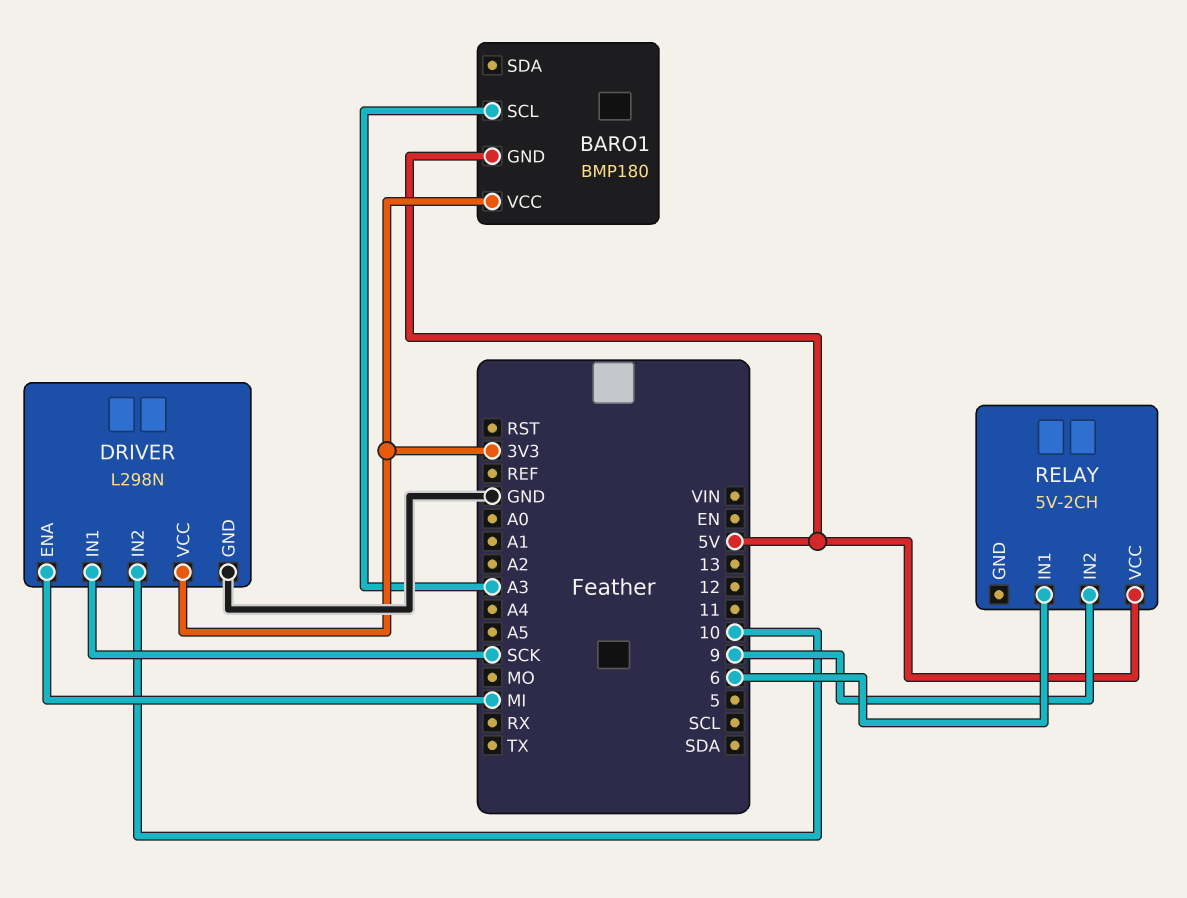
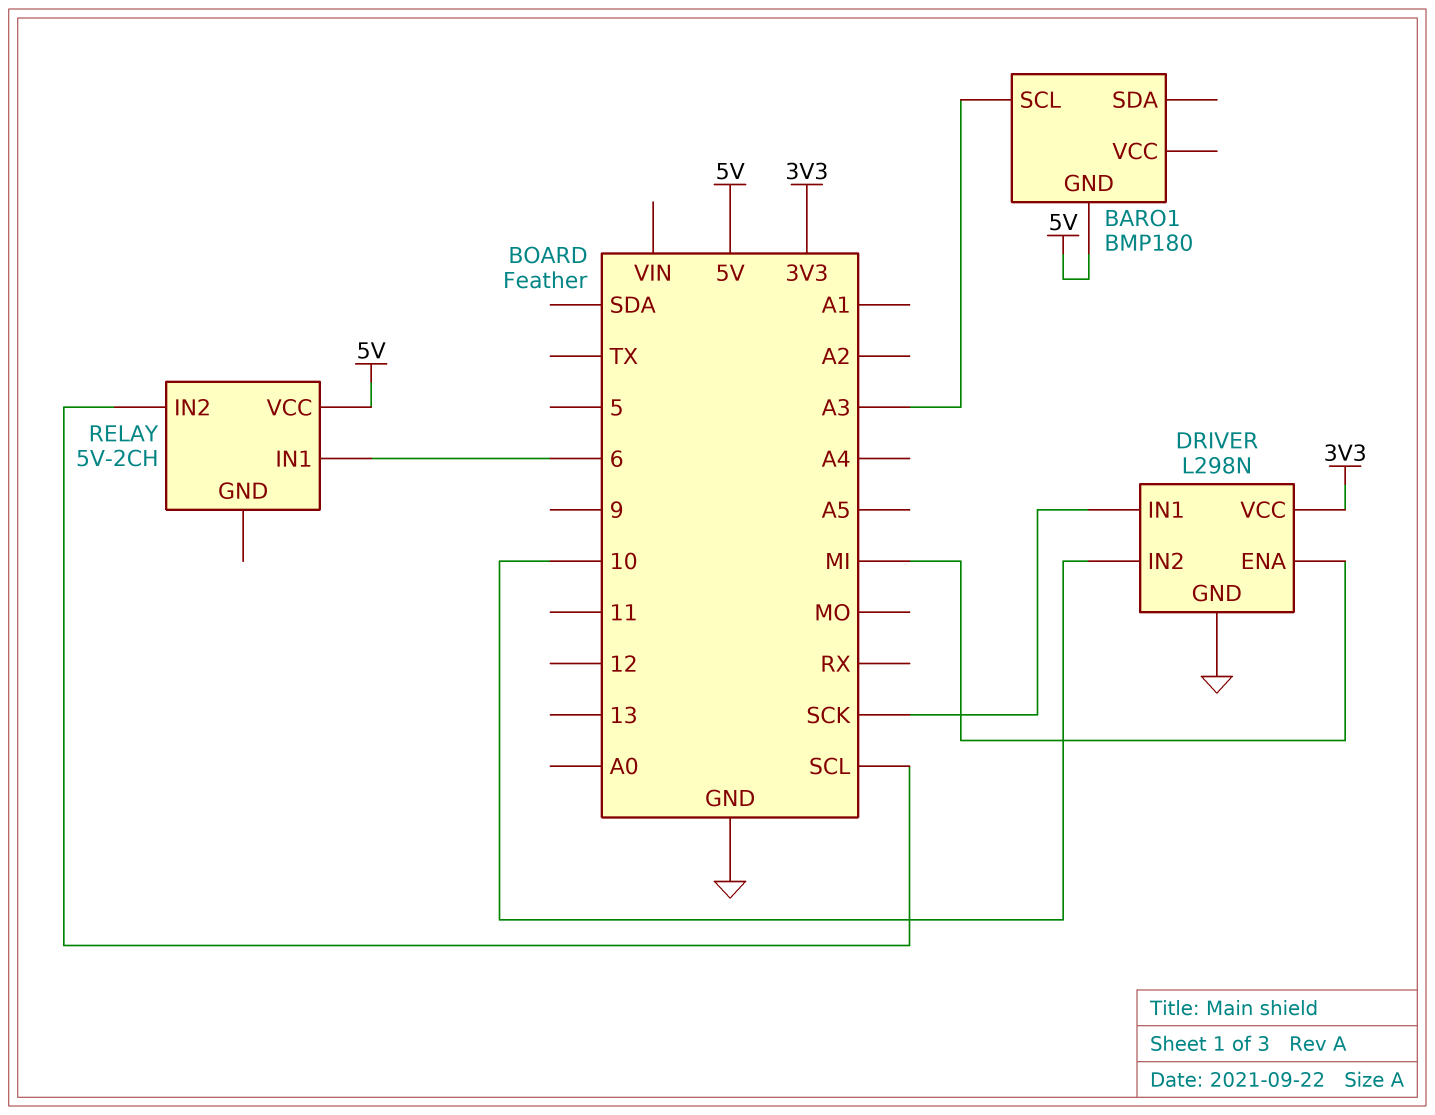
BARO1 pin VCC: 3V3 -> none
RELAY pin IN2: 9 -> SCL

